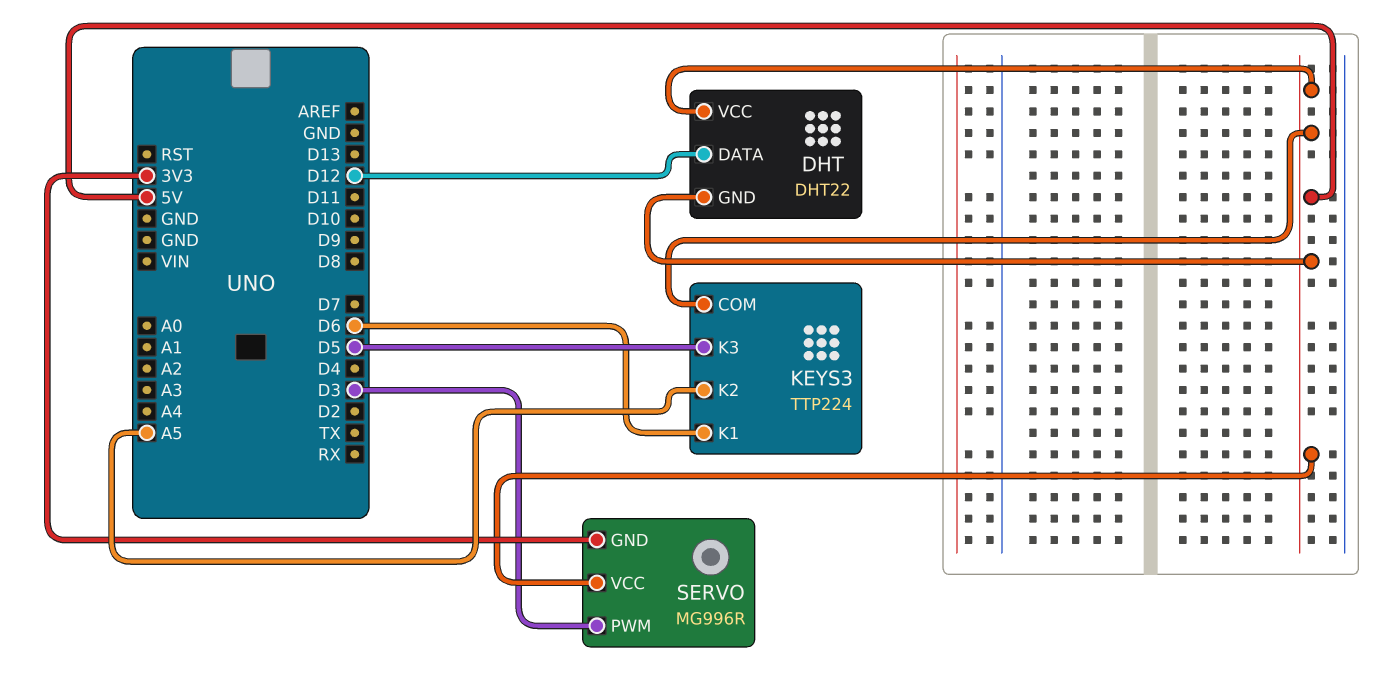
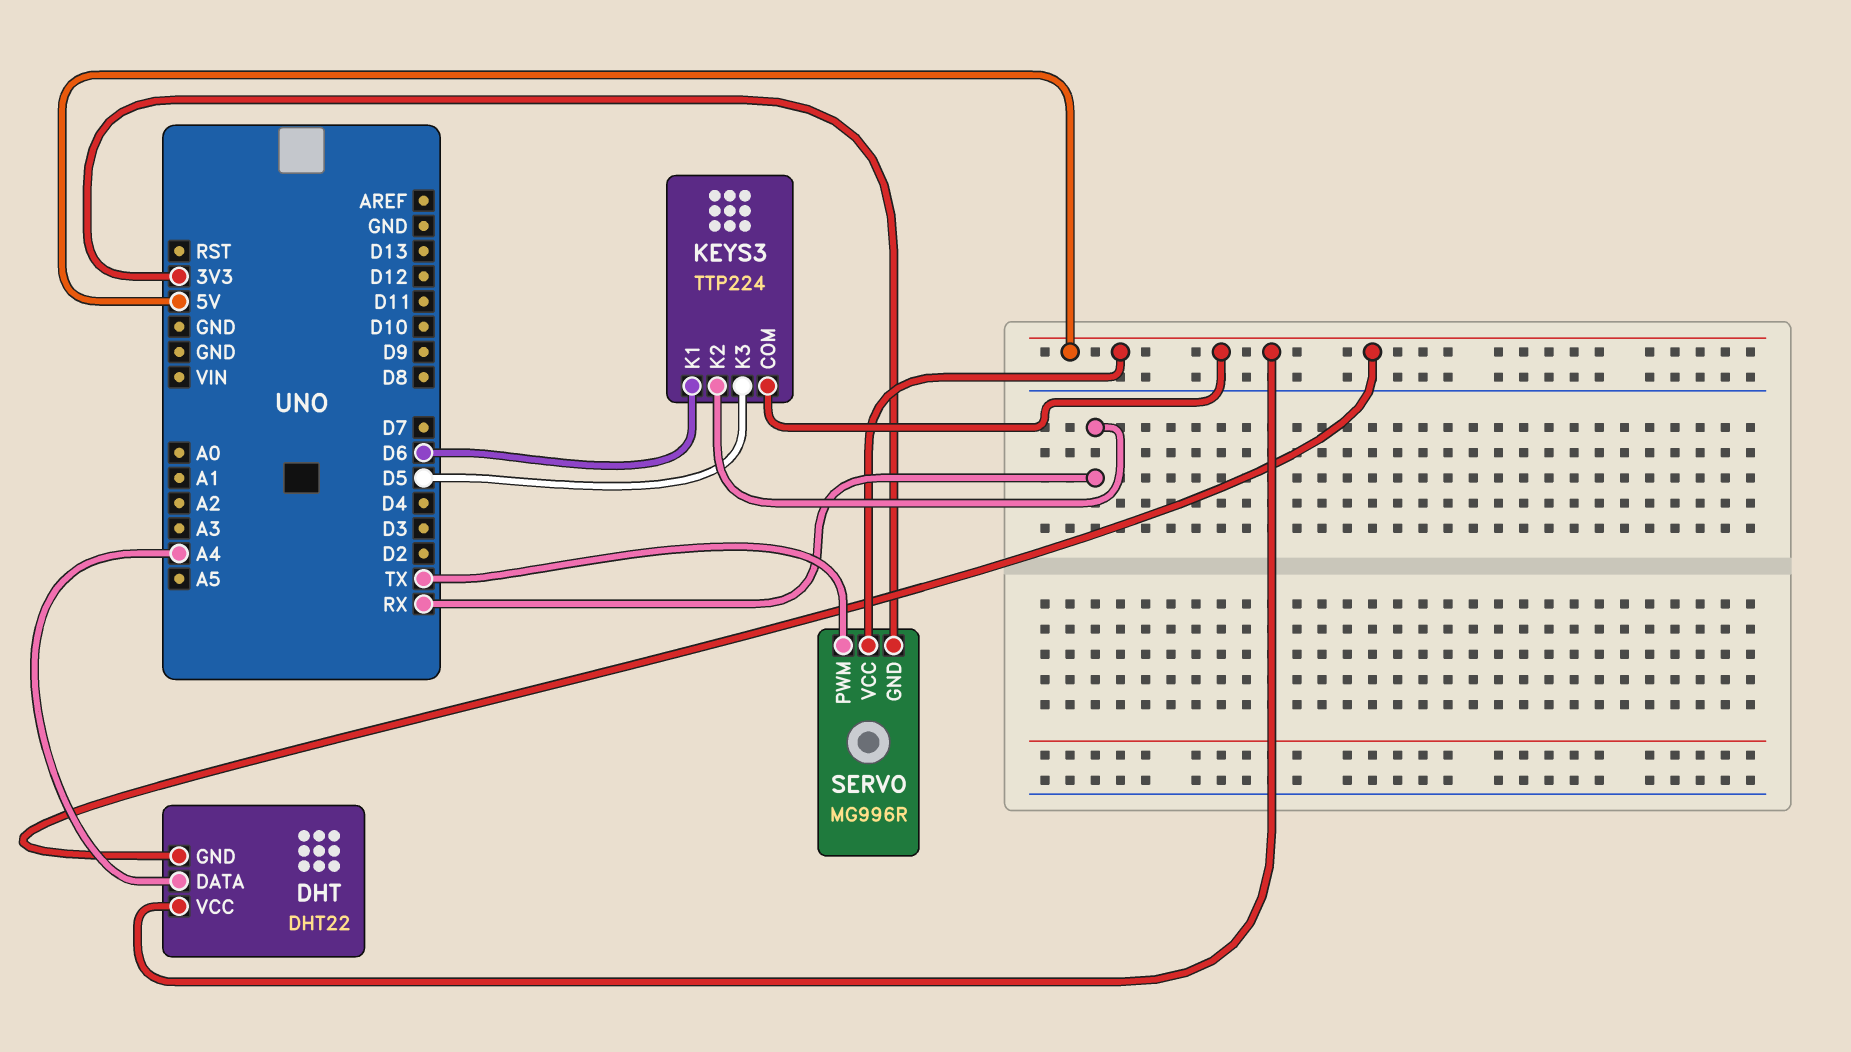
DHT pin DATA: D12 -> A4
KEYS3 pin K2: A5 -> RX
SERVO pin PWM: D3 -> TX

